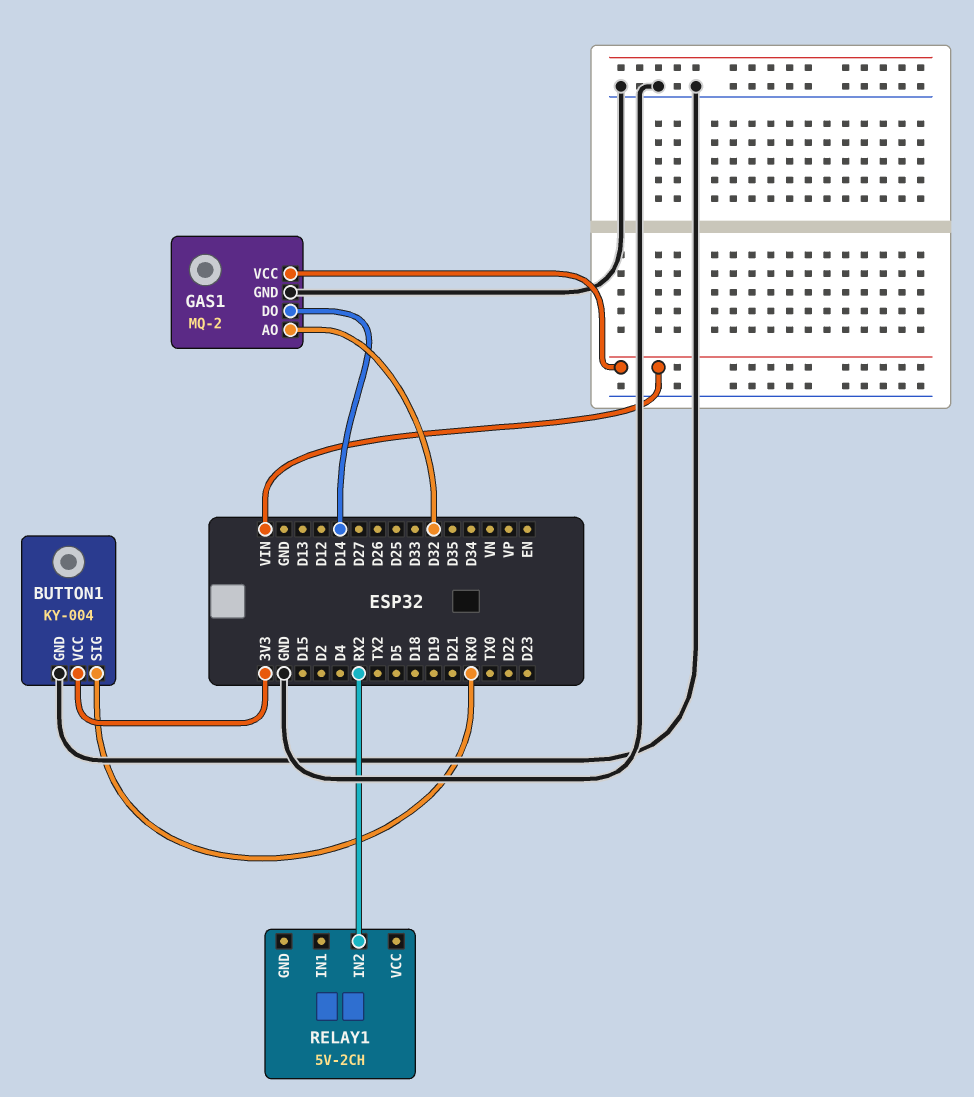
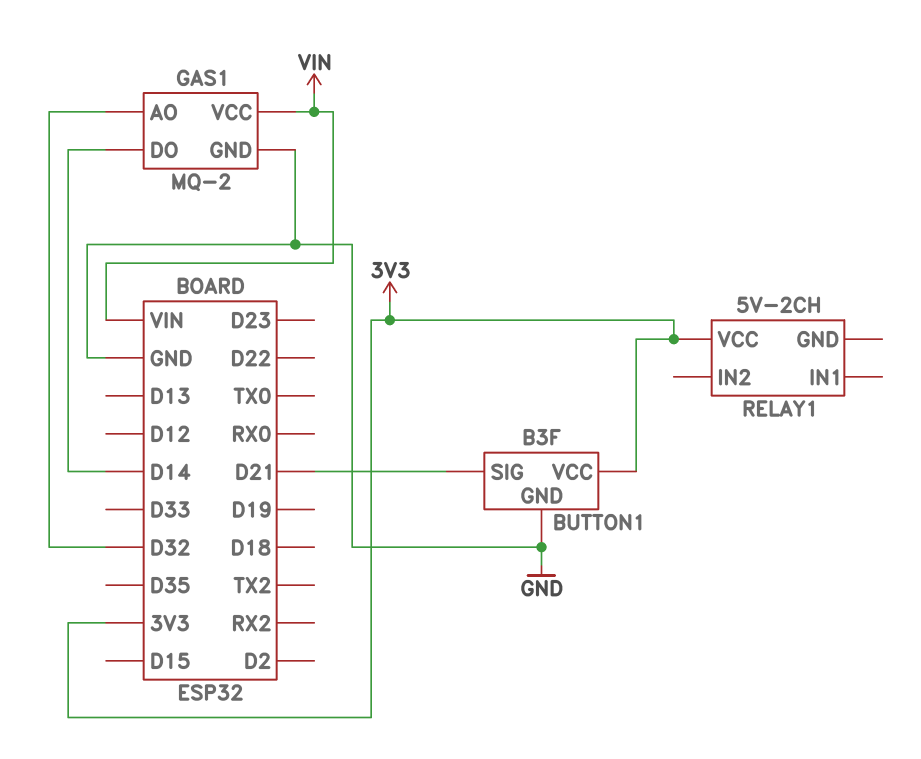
BUTTON1: KY-004 -> B3F
BUTTON1 pin SIG: RX0 -> D21
RELAY1 pin IN2: RX2 -> none
RELAY1 pin VCC: none -> 3V3

